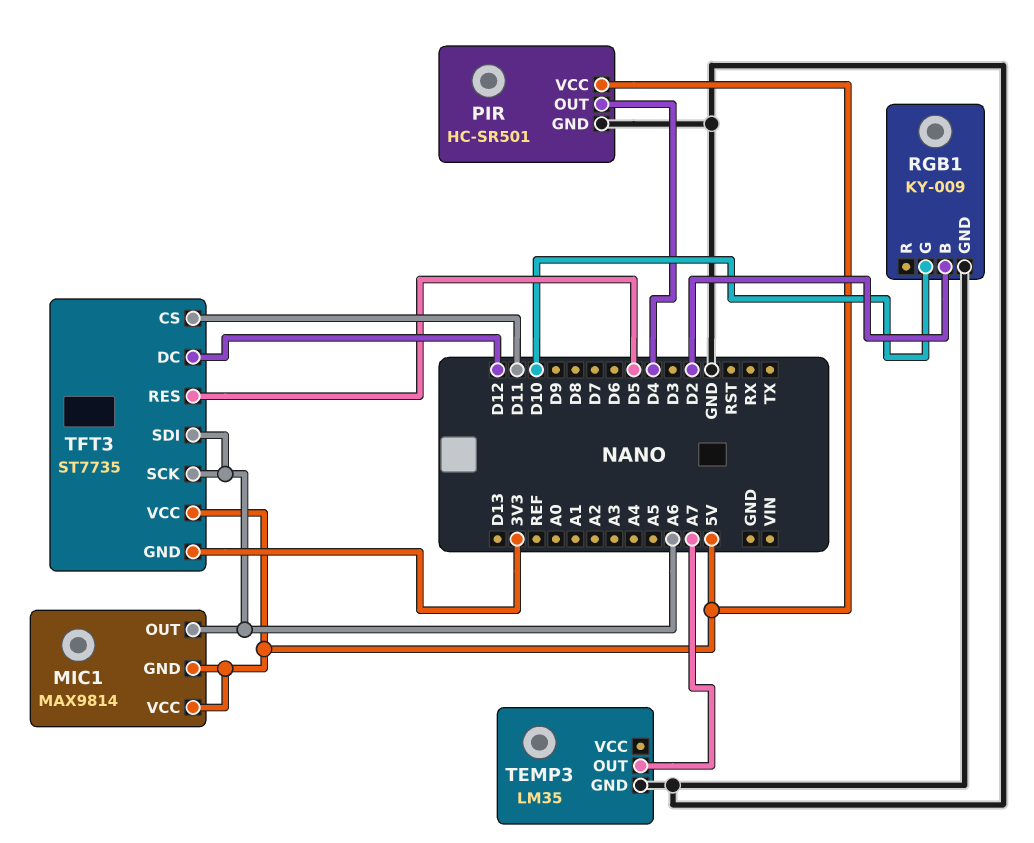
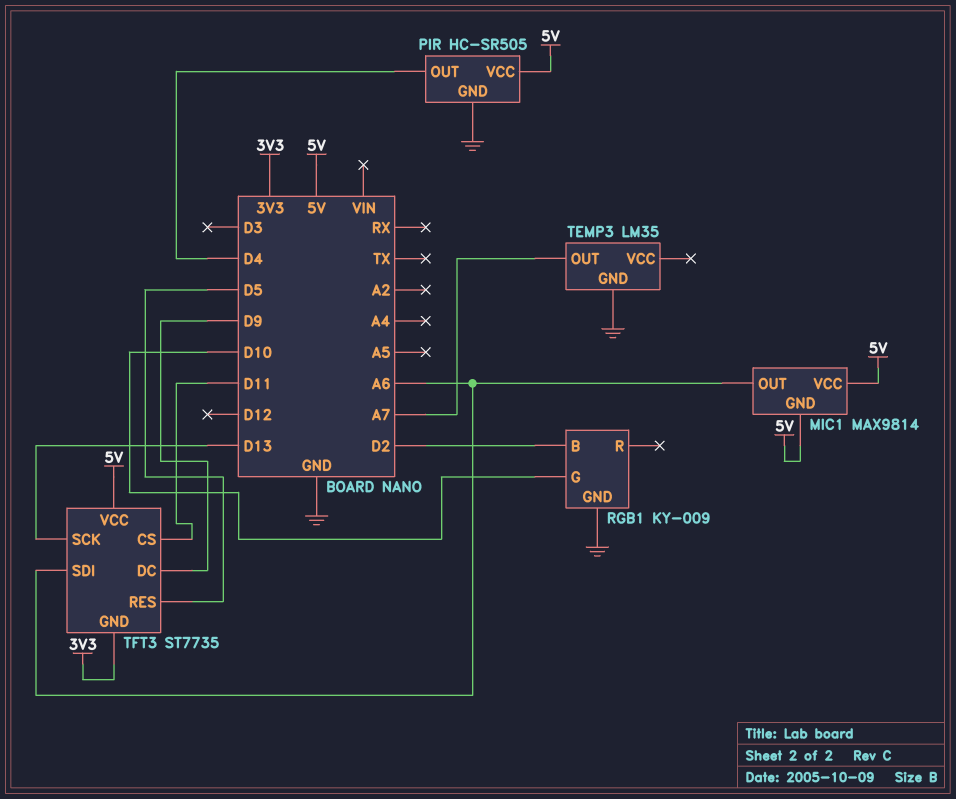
PIR: HC-SR501 -> HC-SR505
TFT3 pin DC: D12 -> D9
TFT3 pin SCK: A6 -> D13

